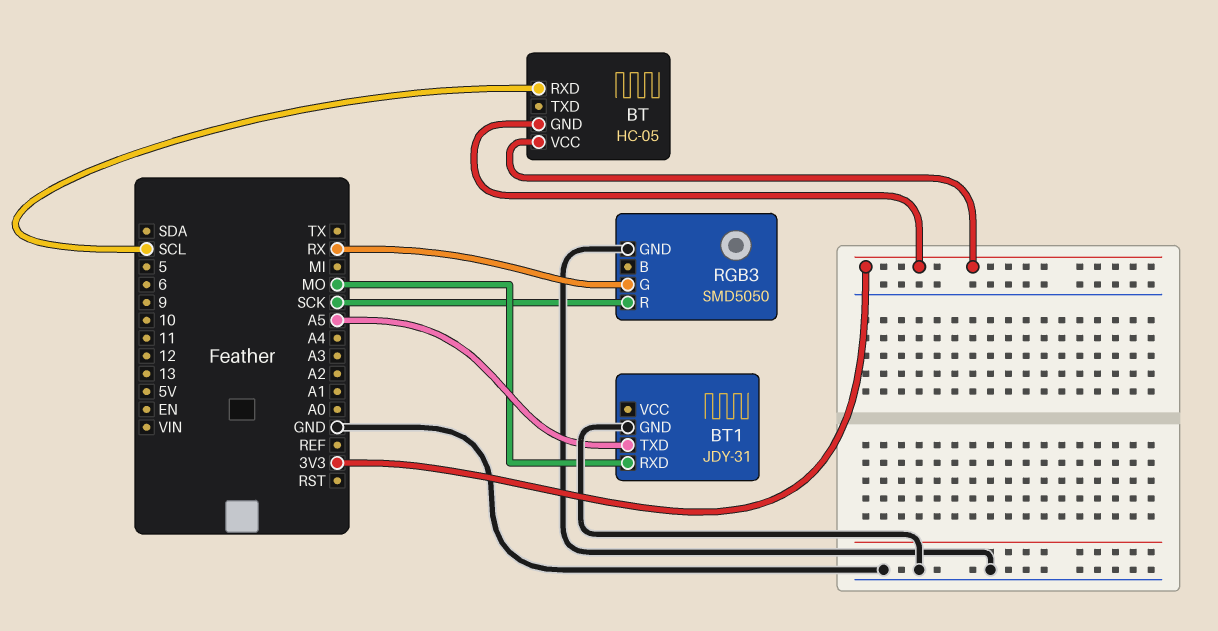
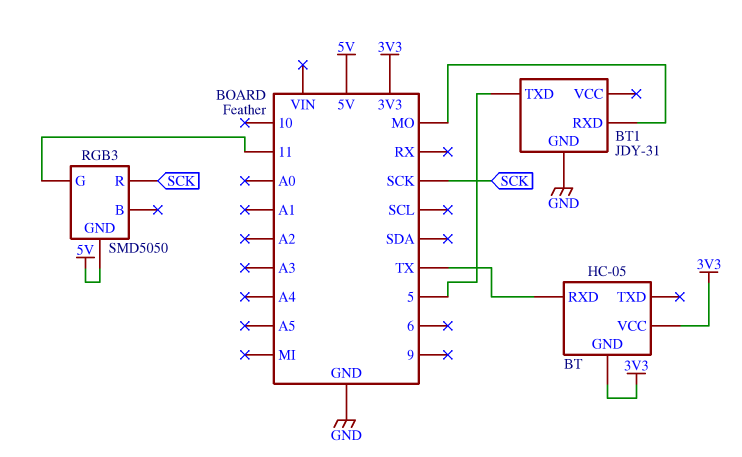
BT pin RXD: SCL -> TX
BT1 pin TXD: A5 -> 5
RGB3 pin G: RX -> 11
RGB3 pin GND: GND -> 5V

